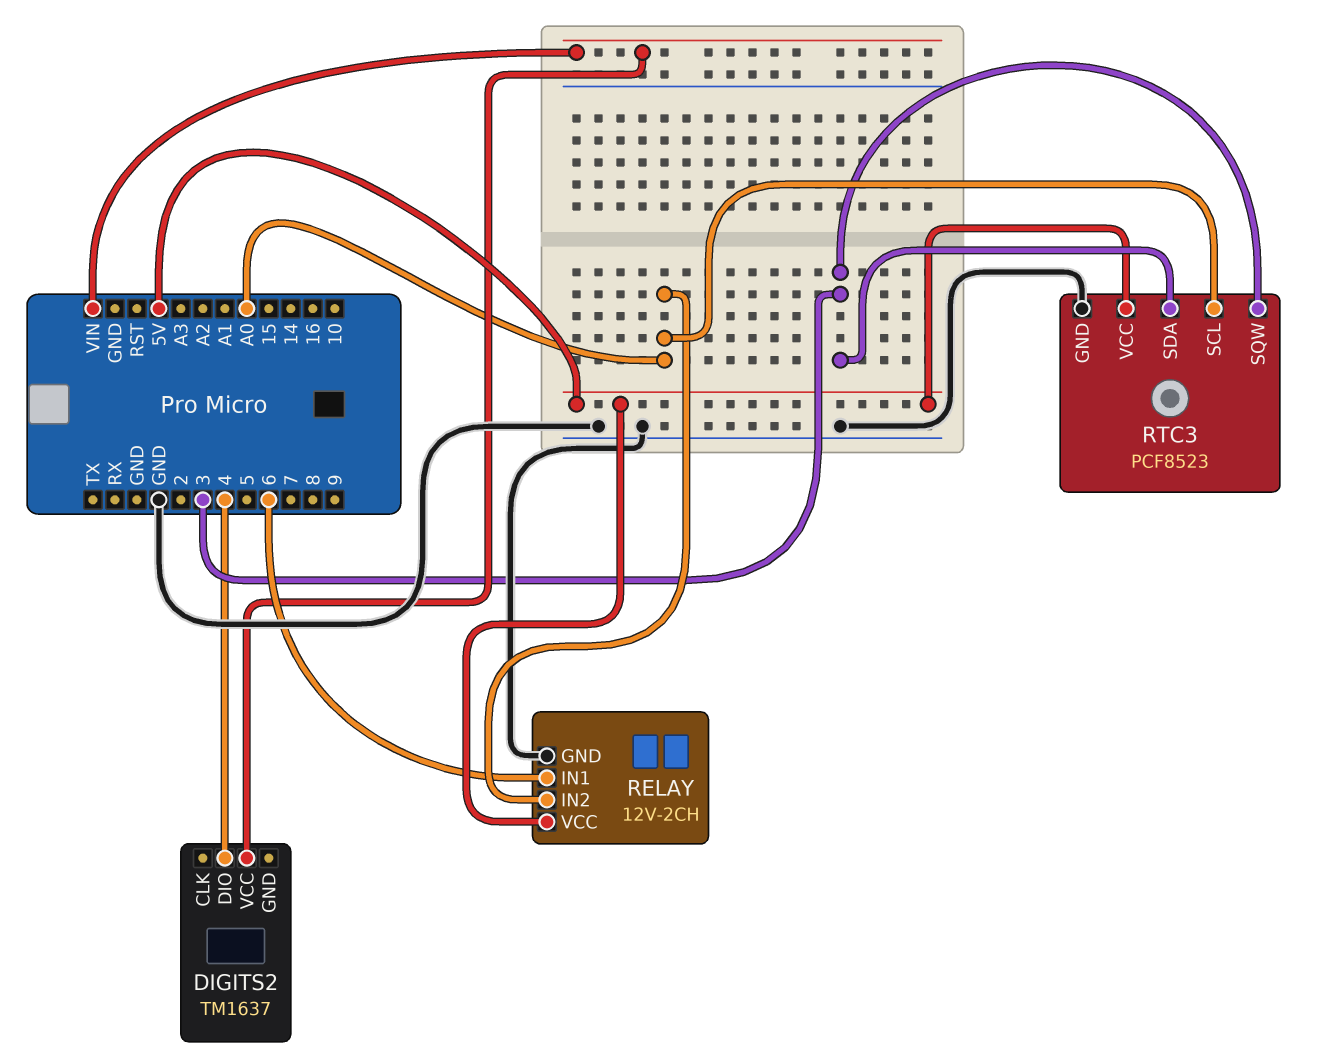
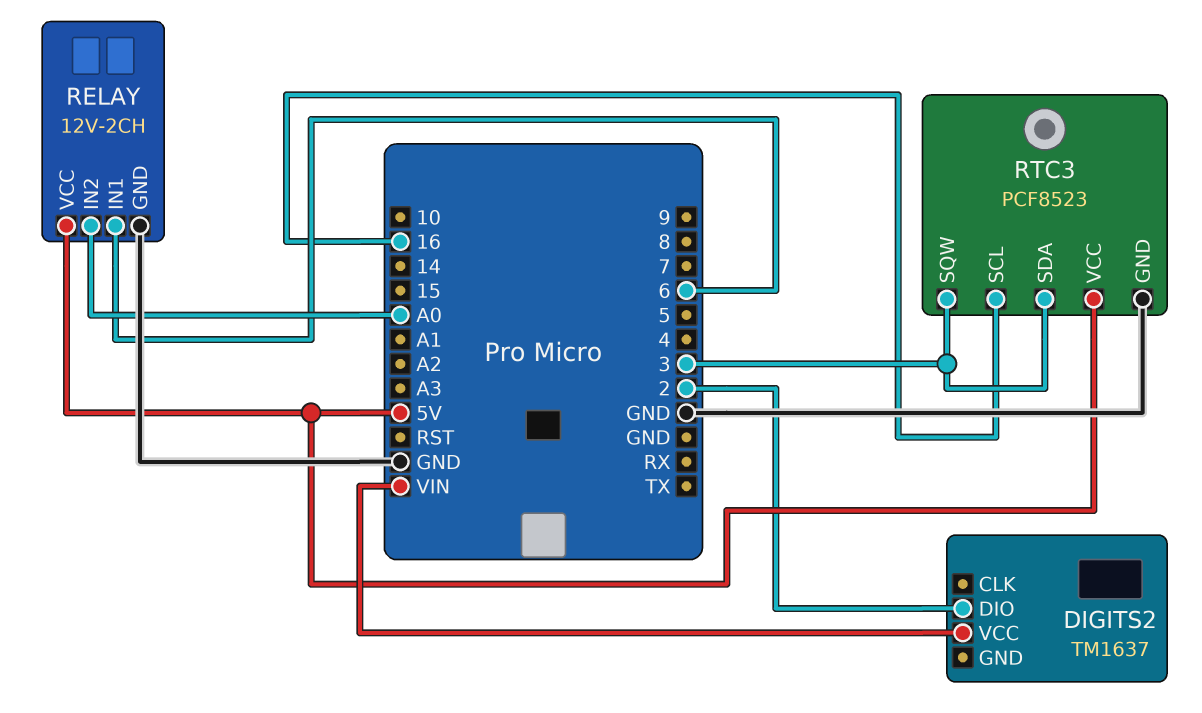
DIGITS2 pin DIO: 4 -> 2
RTC3 pin SCL: A0 -> 16

